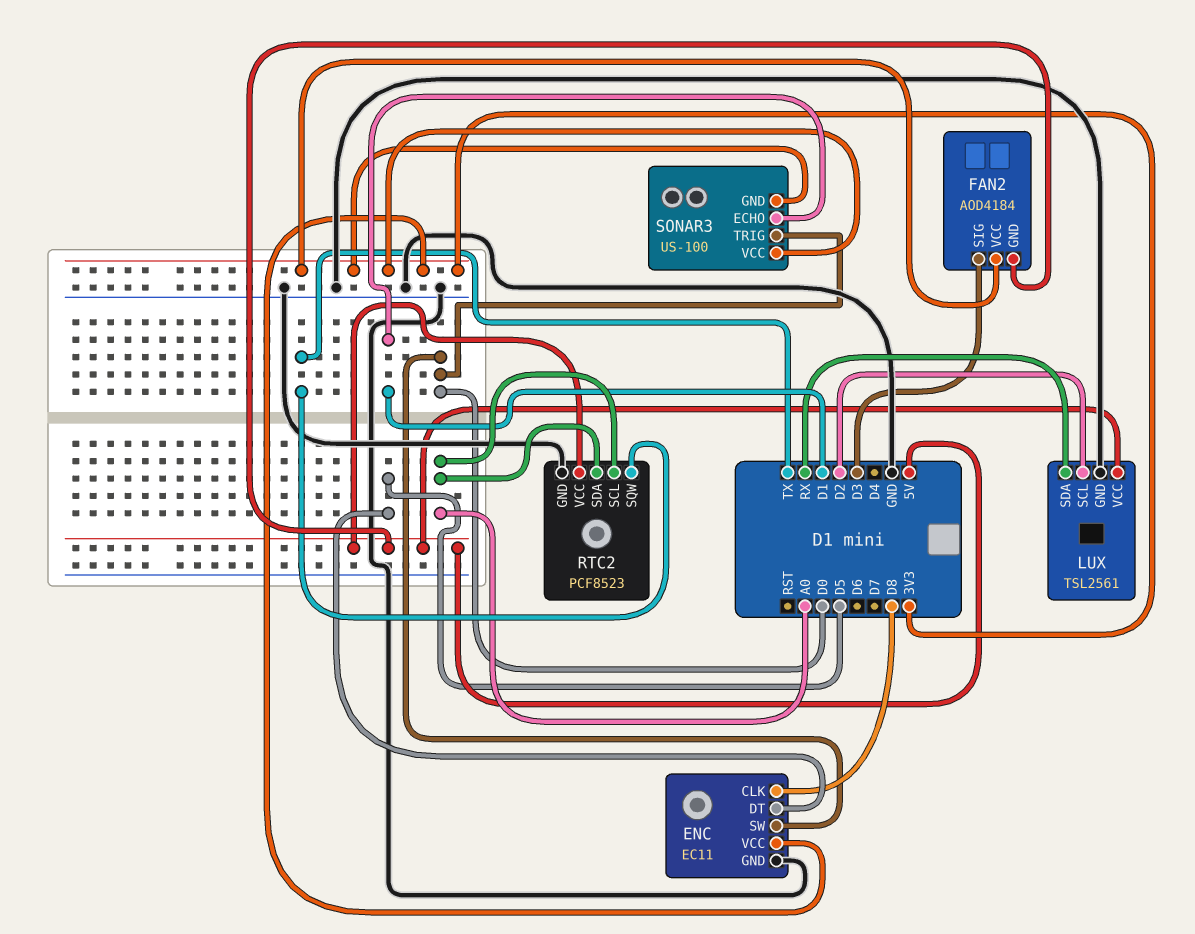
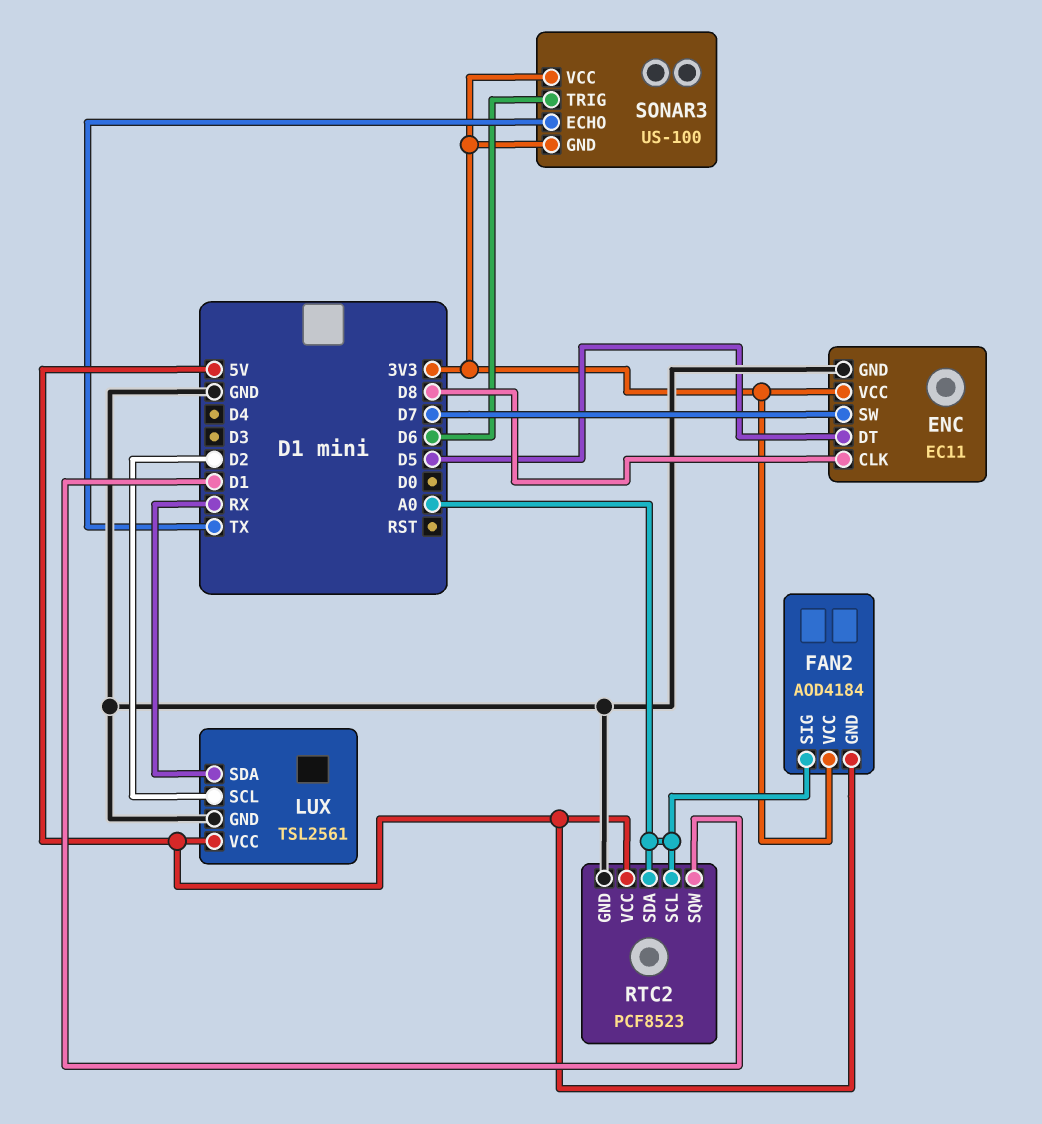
ENC pin SW: D0 -> D7
FAN2 pin SIG: D3 -> A0
RTC2 pin SQW: TX -> D1
SONAR3 pin ECHO: D1 -> TX
SONAR3 pin TRIG: D0 -> D6

